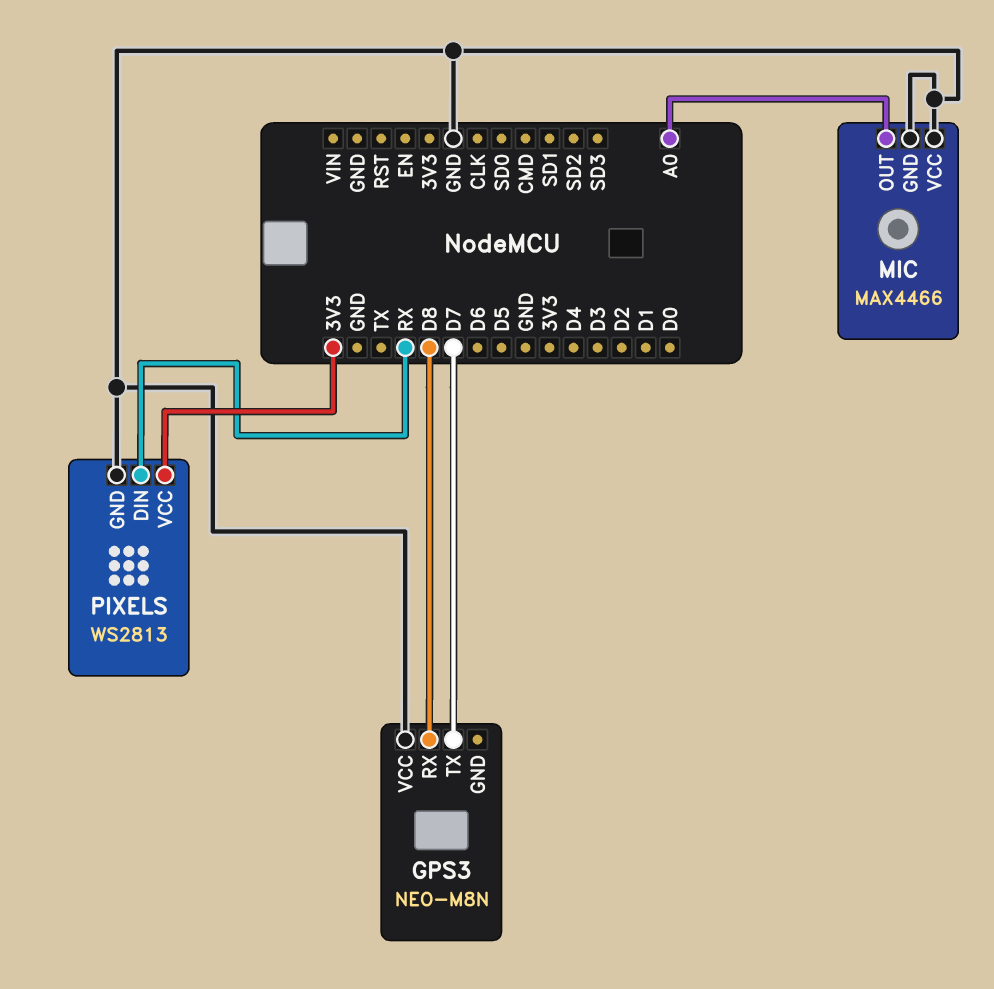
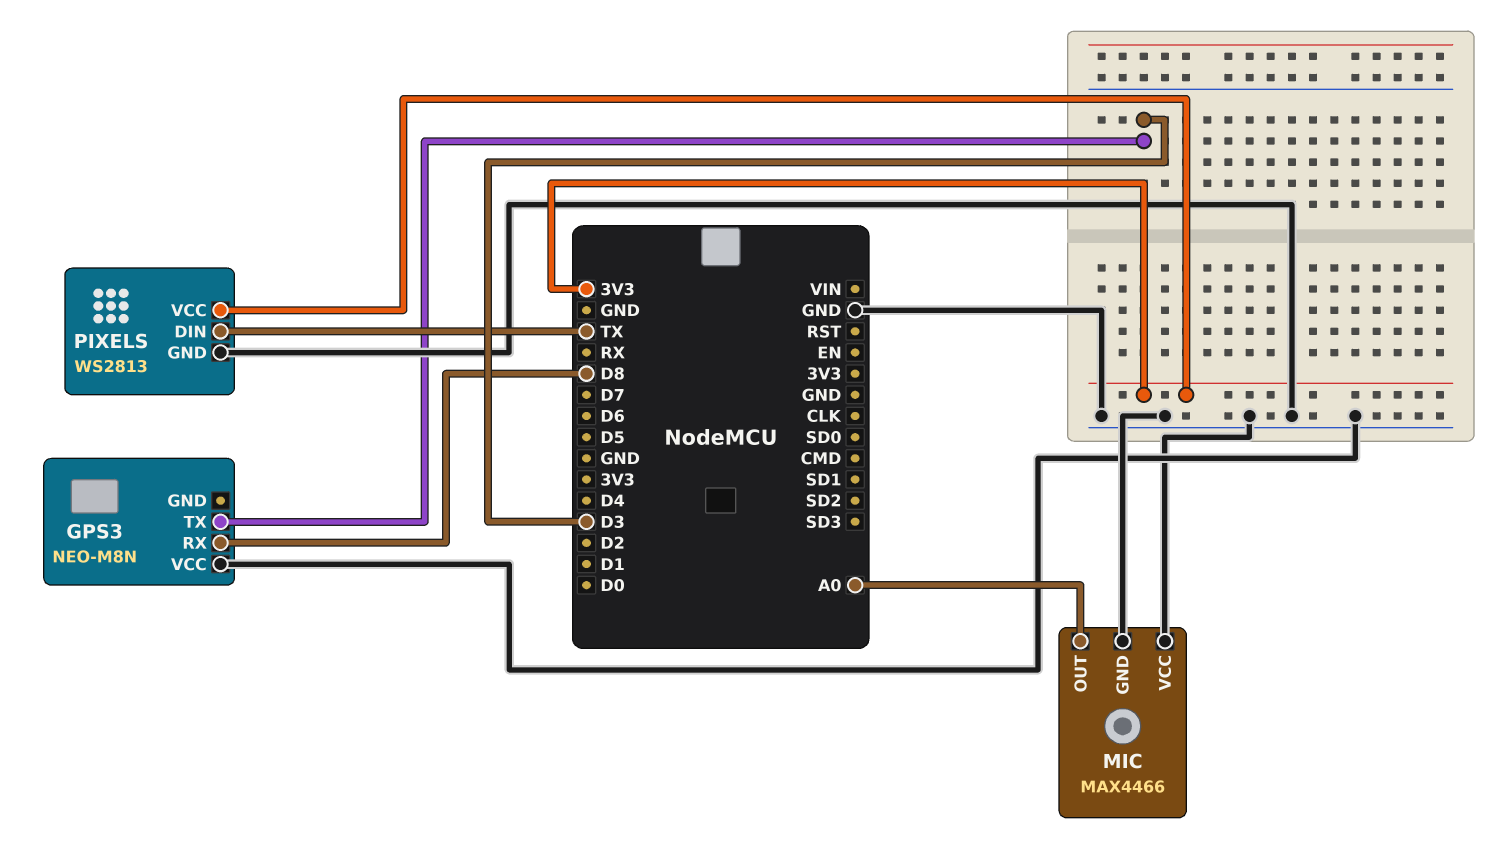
GPS3 pin TX: D7 -> D3
PIXELS pin DIN: RX -> TX

